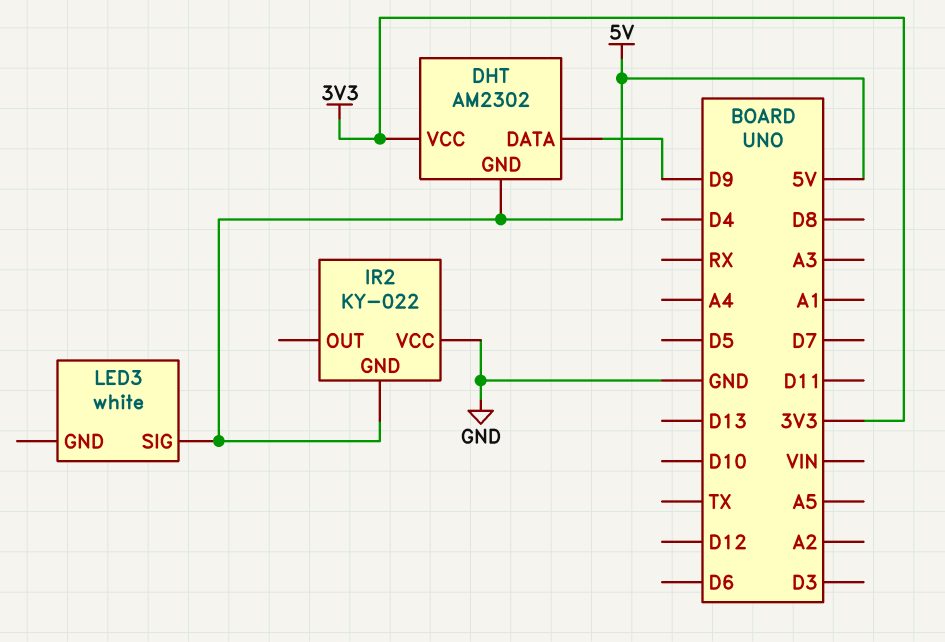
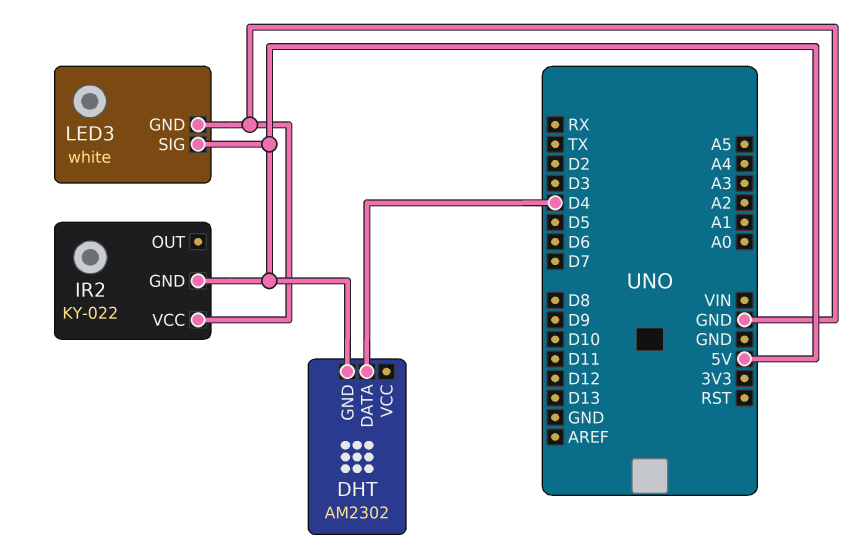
DHT pin DATA: D9 -> D4
DHT pin VCC: 3V3 -> none
LED3 pin GND: none -> GND

